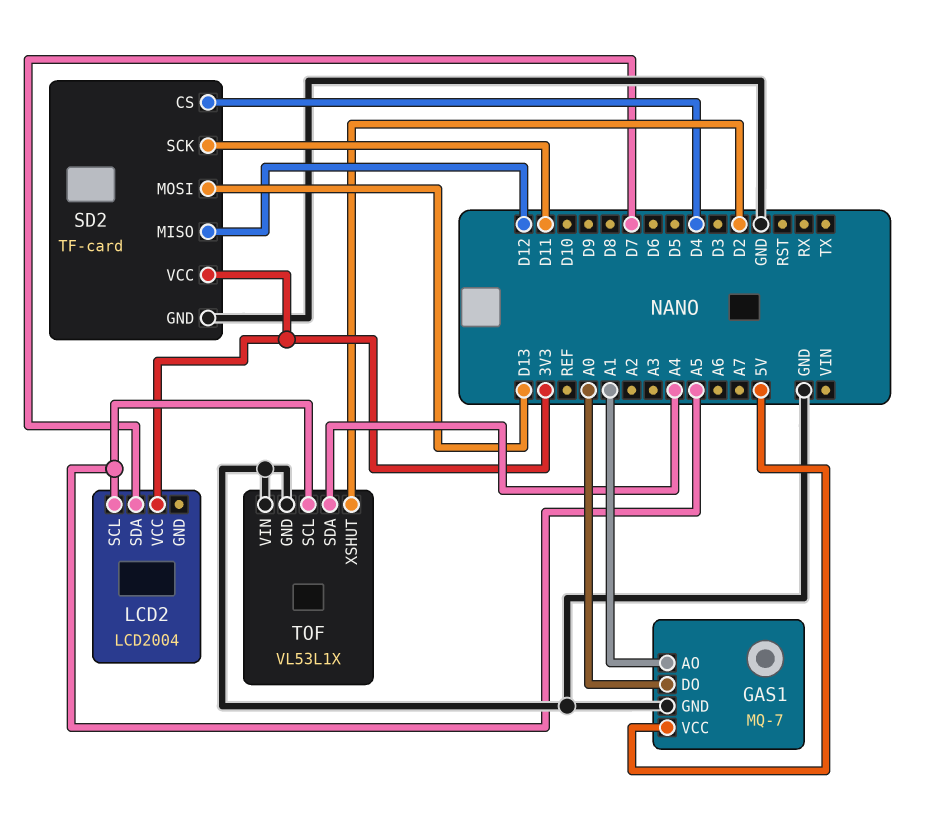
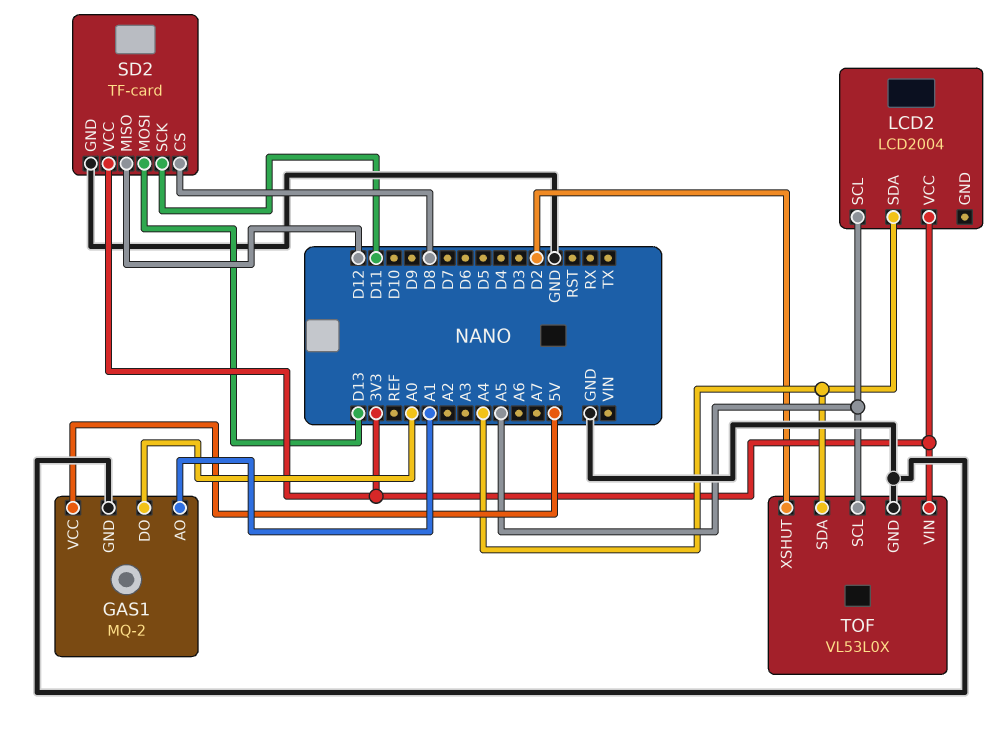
GAS1: MQ-7 -> MQ-2
LCD2 pin SDA: D7 -> A4
SD2 pin CS: D4 -> D8
TOF: VL53L1X -> VL53L0X
TOF pin VIN: GND -> 3V3

